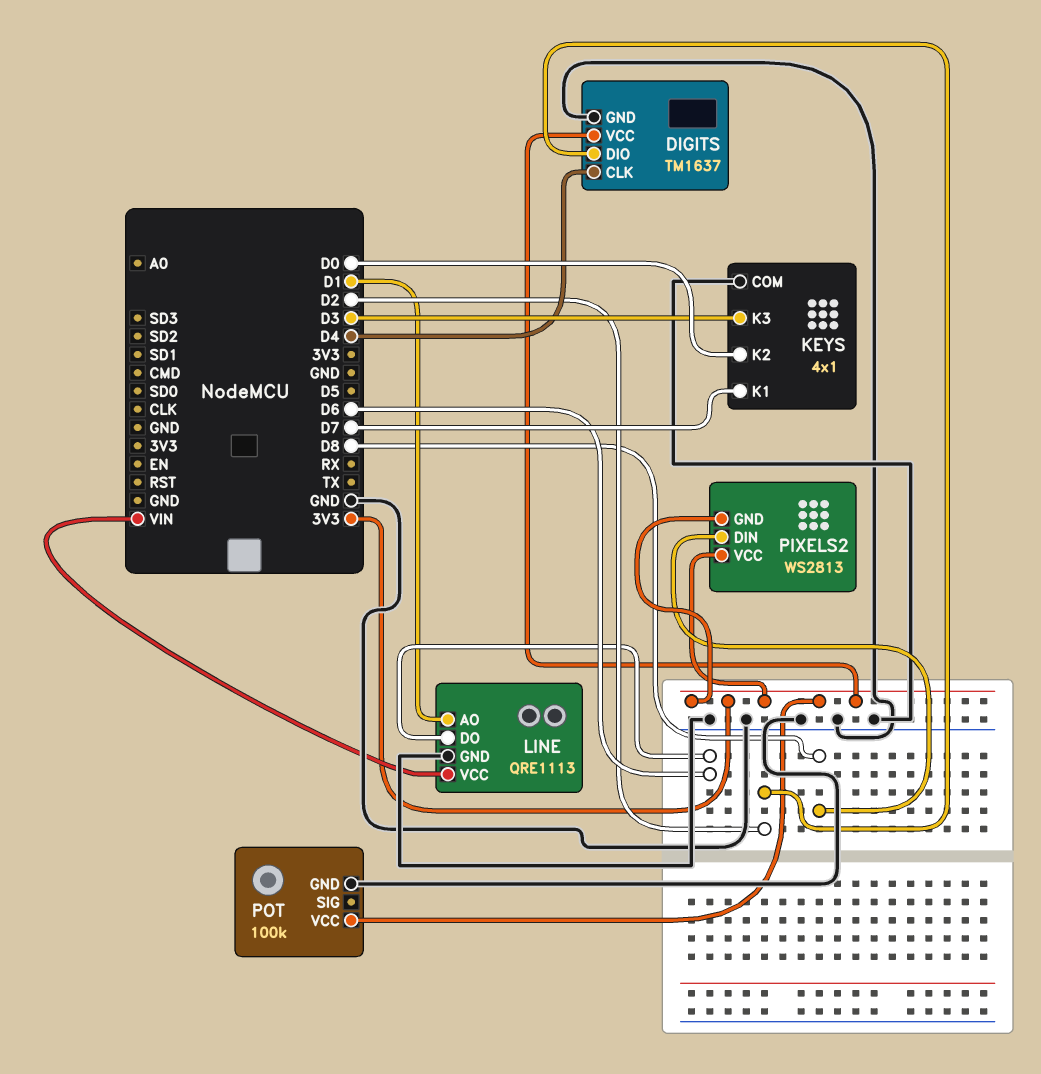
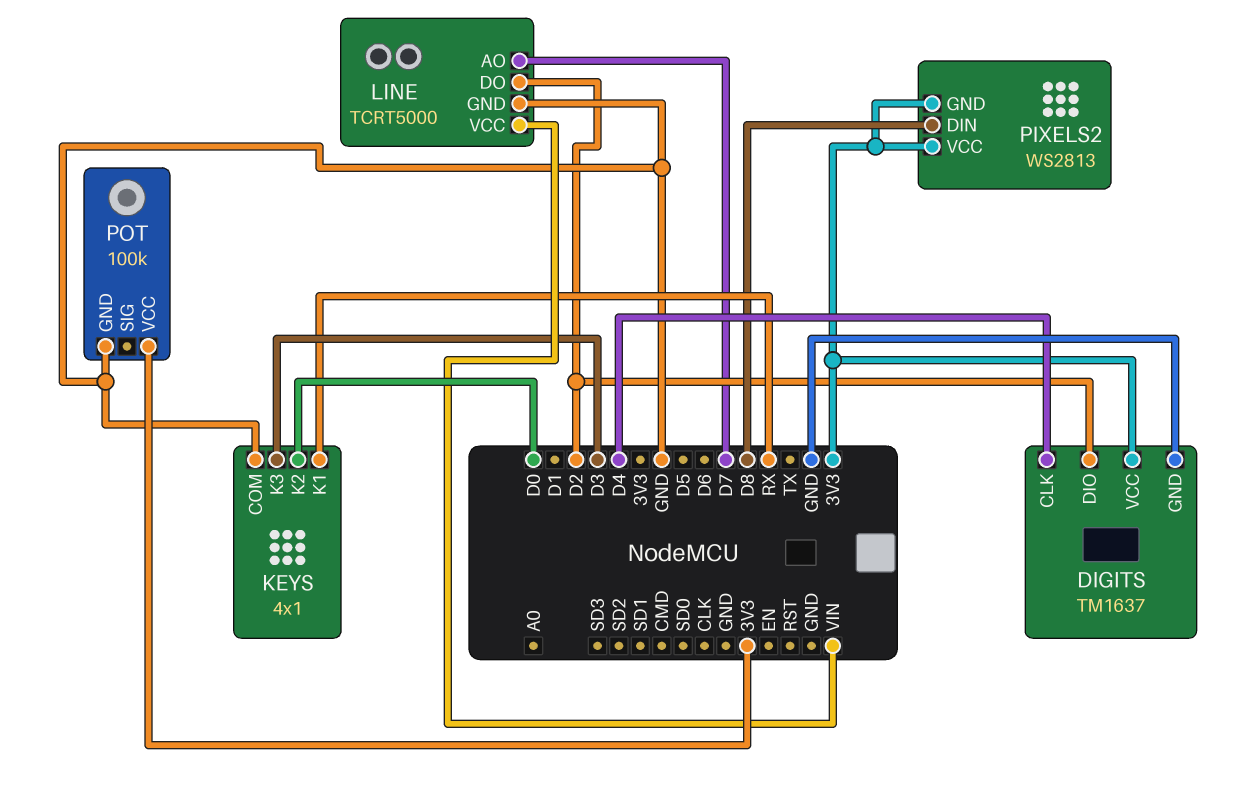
KEYS pin K1: D7 -> RX
LINE: QRE1113 -> TCRT5000
LINE pin AO: D1 -> D7
LINE pin DO: D6 -> D2

